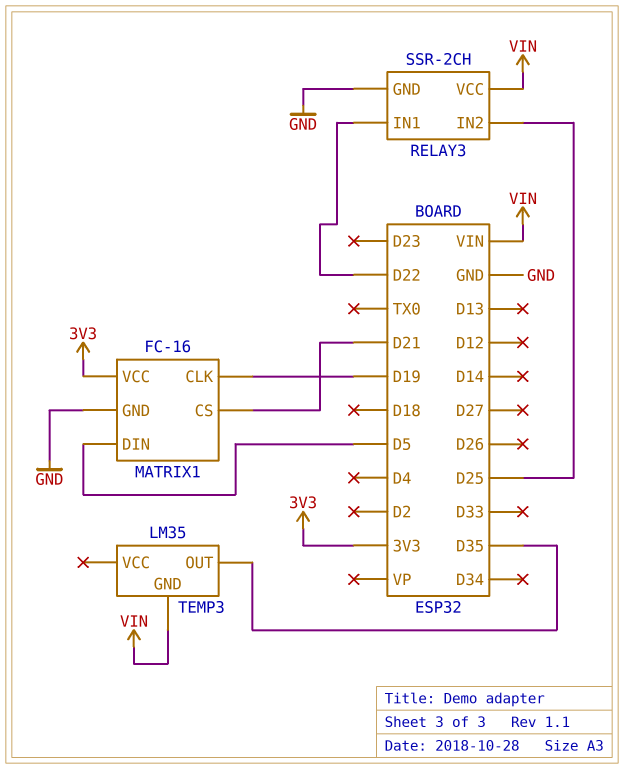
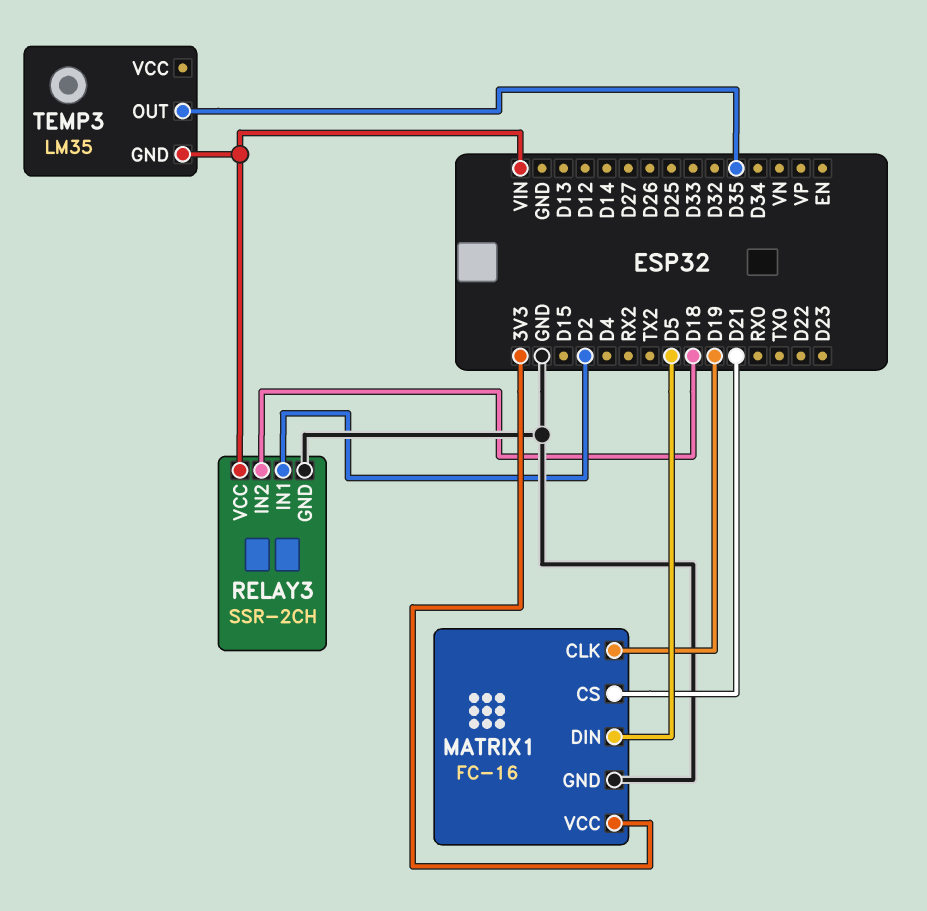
RELAY3 pin IN1: D22 -> D2
RELAY3 pin IN2: D25 -> D18

